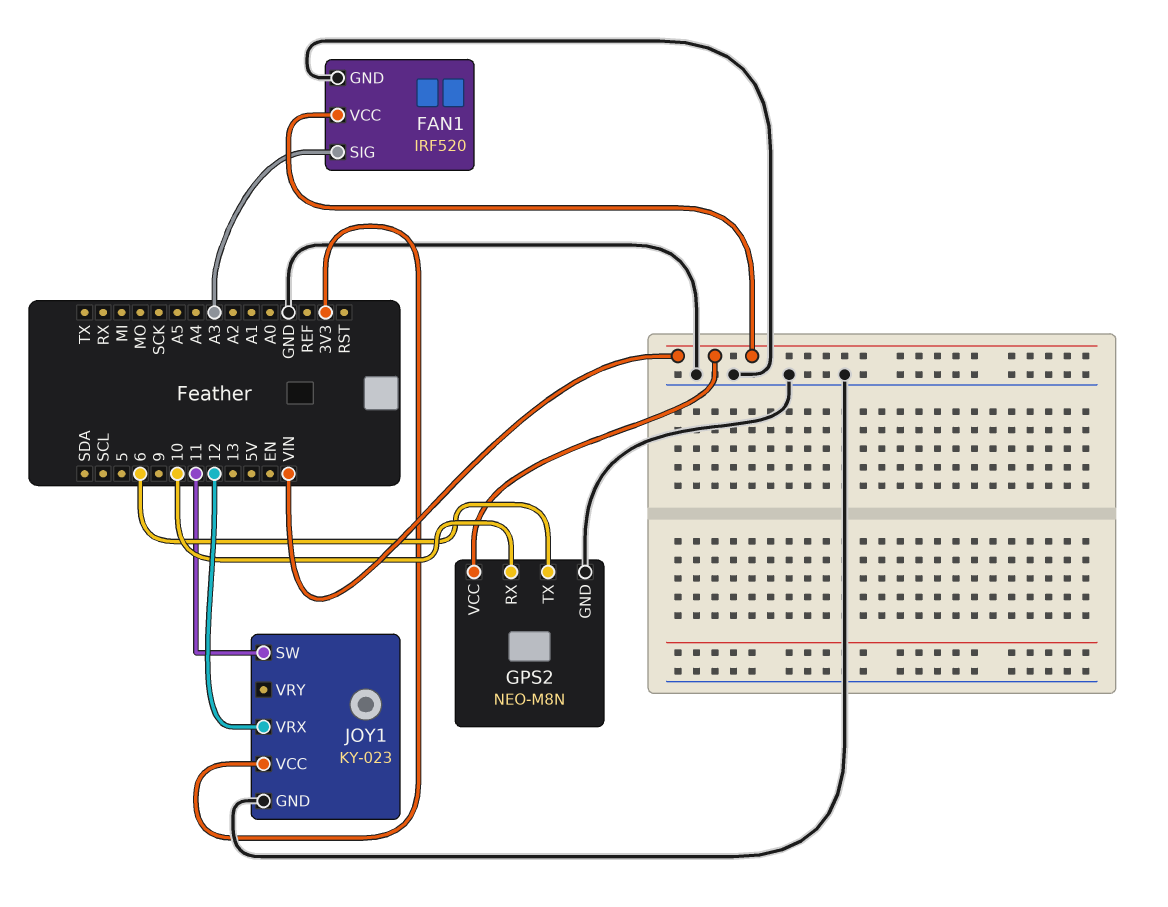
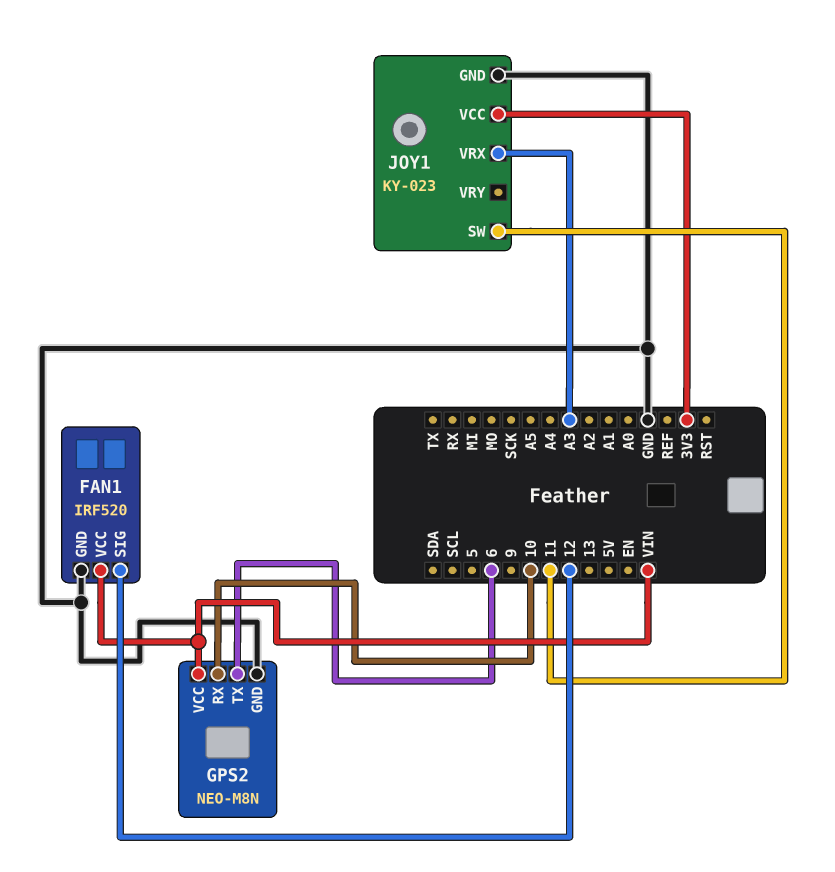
FAN1 pin SIG: A3 -> 12
JOY1 pin VRX: 12 -> A3

